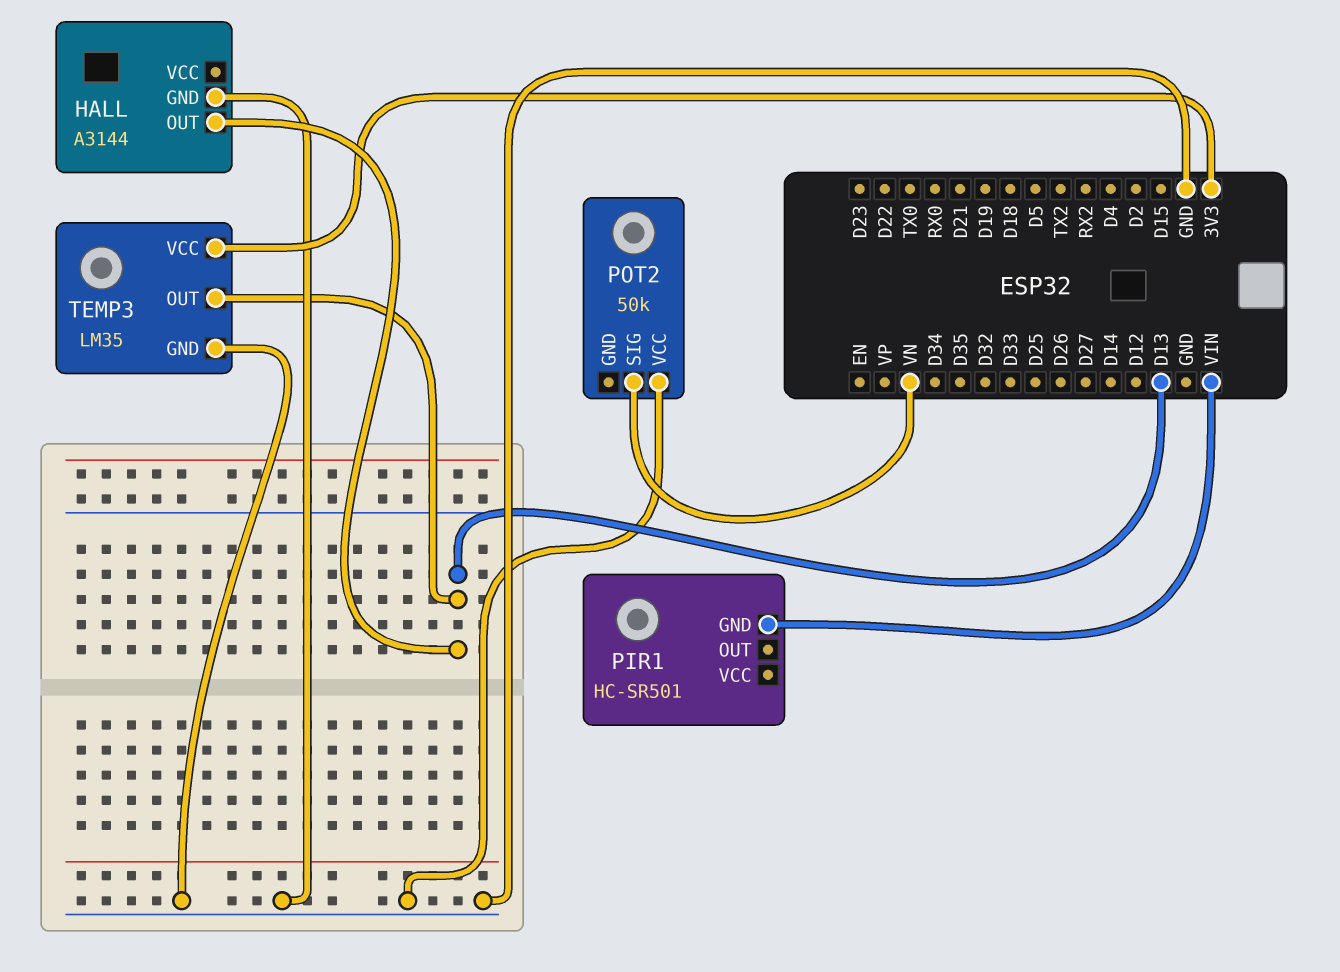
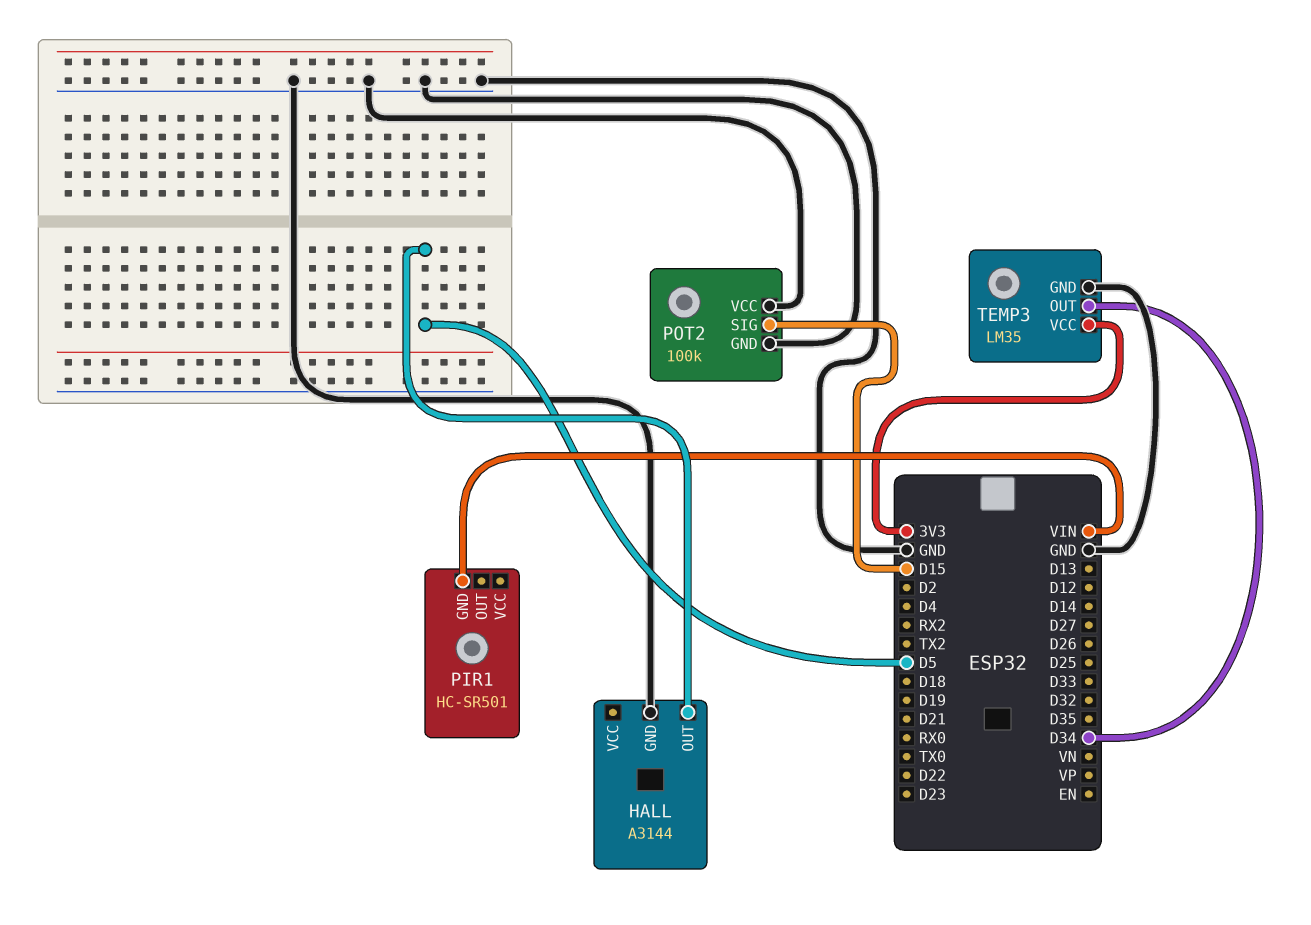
HALL pin OUT: D13 -> D5
POT2: 50k -> 100k
POT2 pin GND: none -> GND
POT2 pin SIG: VN -> D15
TEMP3 pin OUT: D13 -> D34

